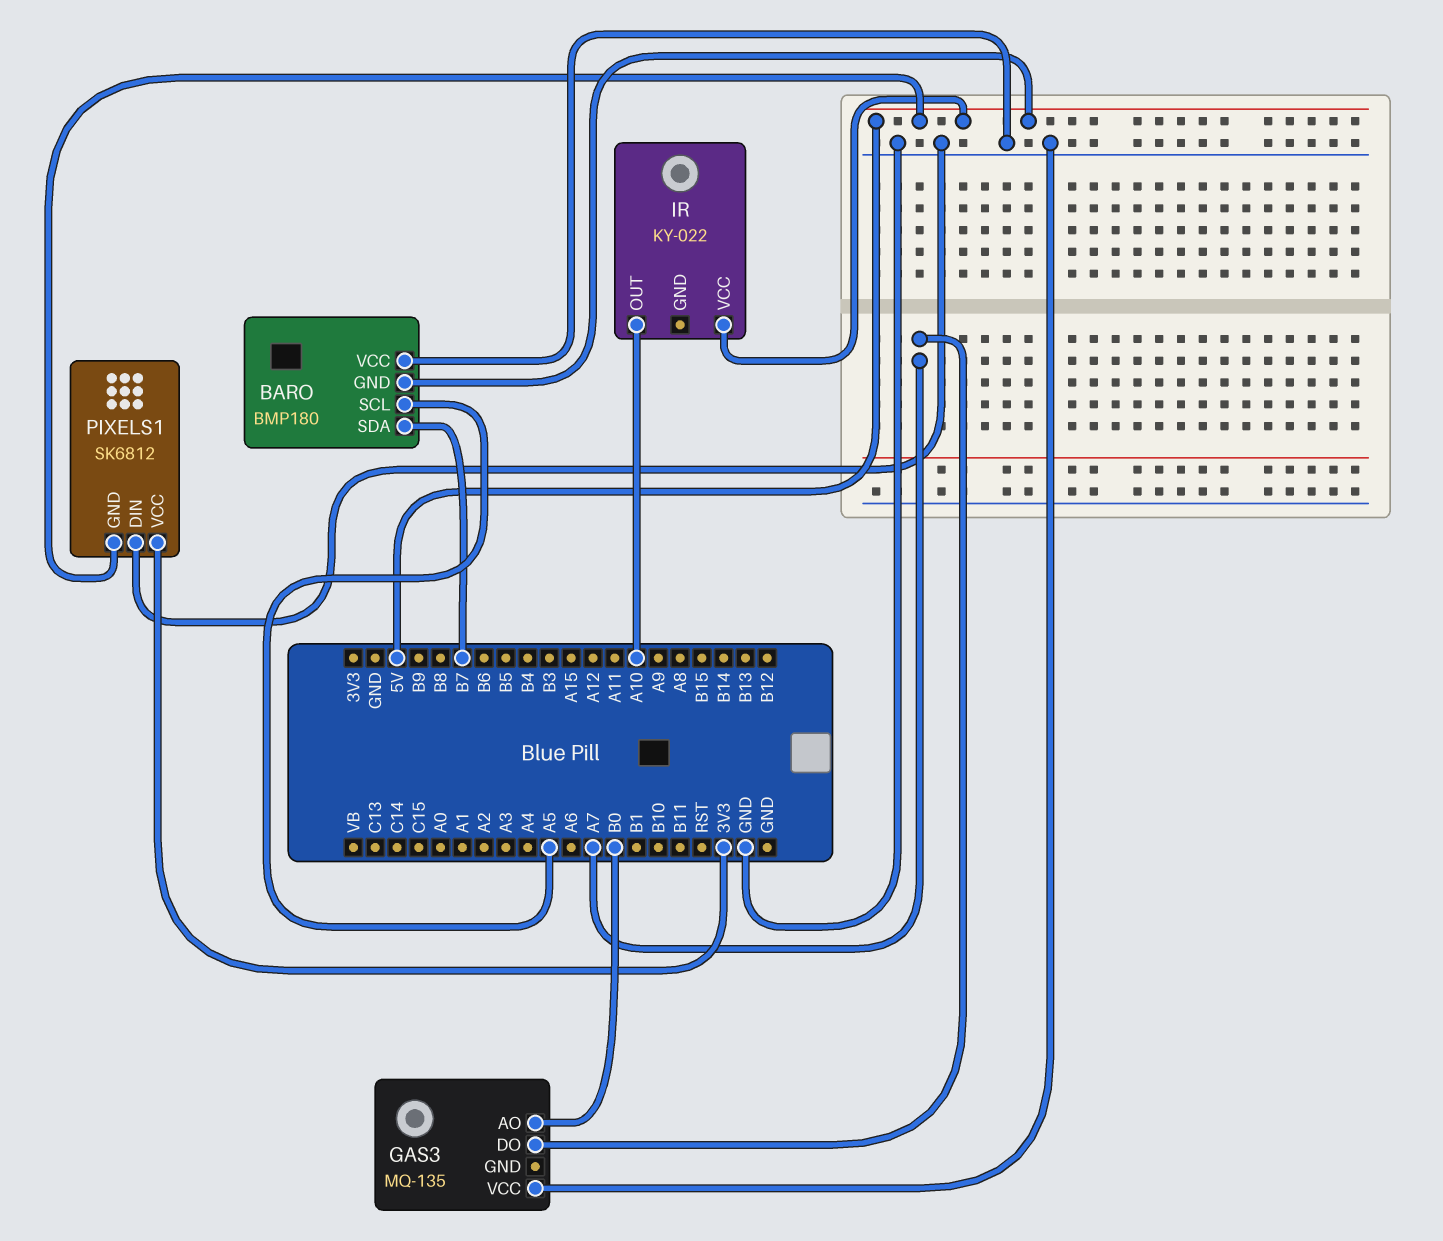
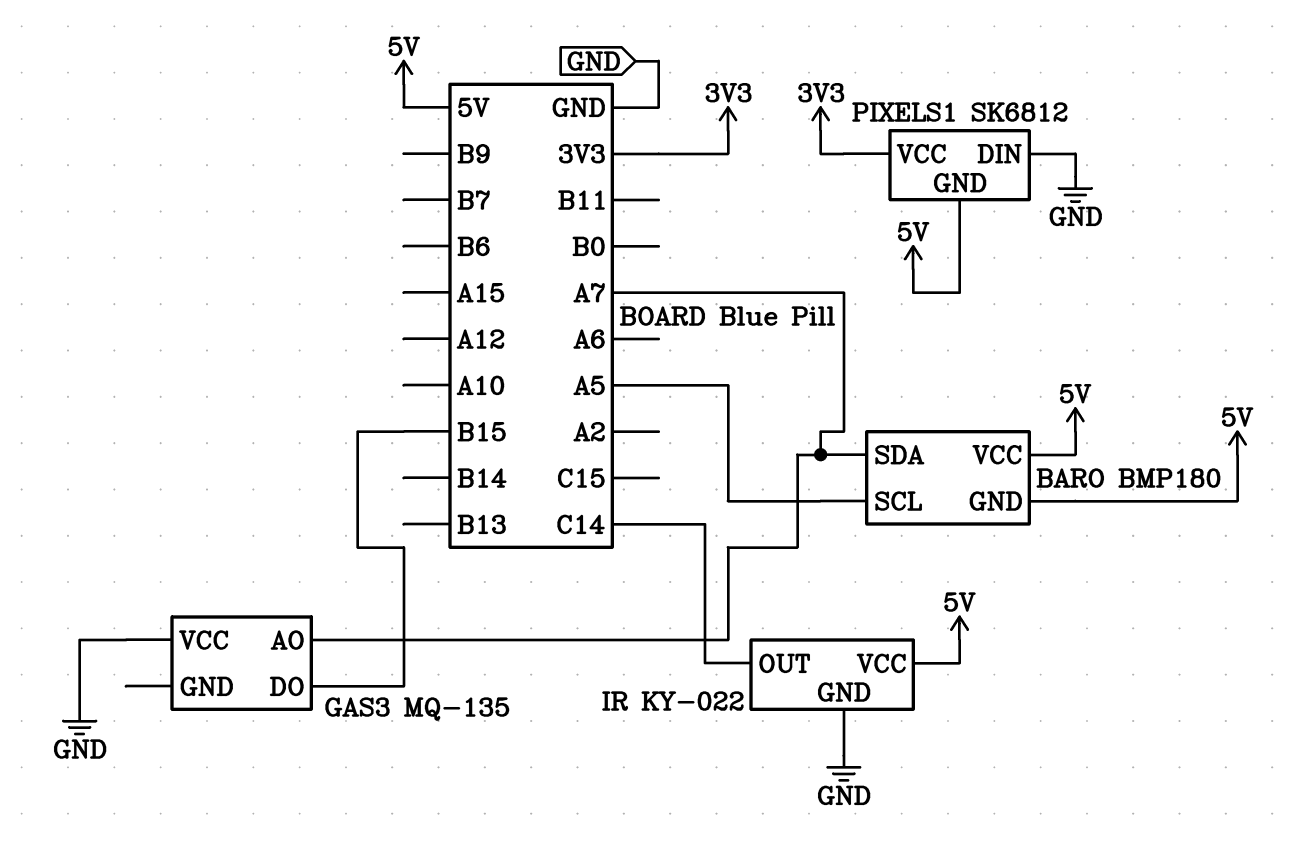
BARO pin SDA: B7 -> A7
BARO pin VCC: GND -> 5V
GAS3 pin AO: B0 -> A7
GAS3 pin DO: A7 -> B15
IR pin GND: none -> GND
IR pin OUT: A10 -> C14

